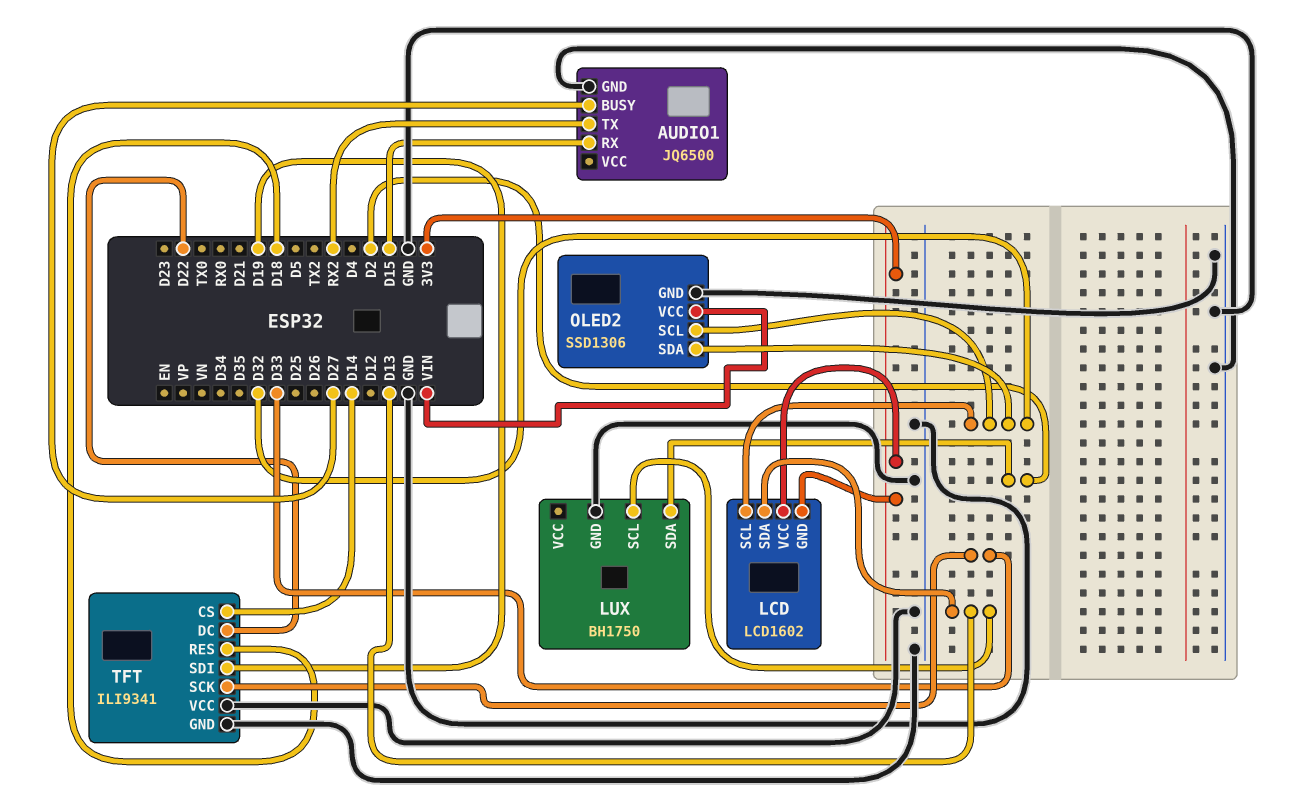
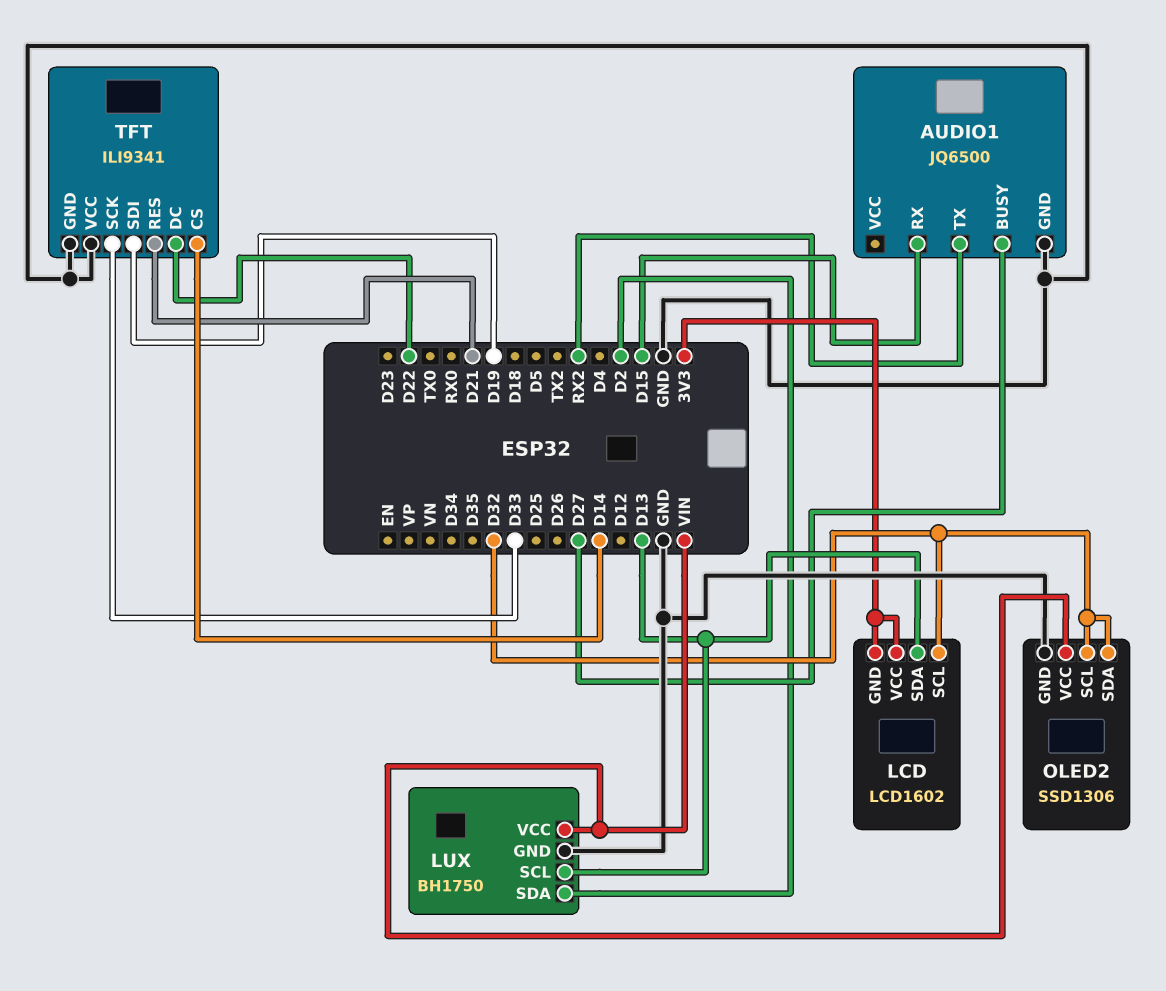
LUX pin VCC: none -> VIN
TFT pin RES: D18 -> D21

